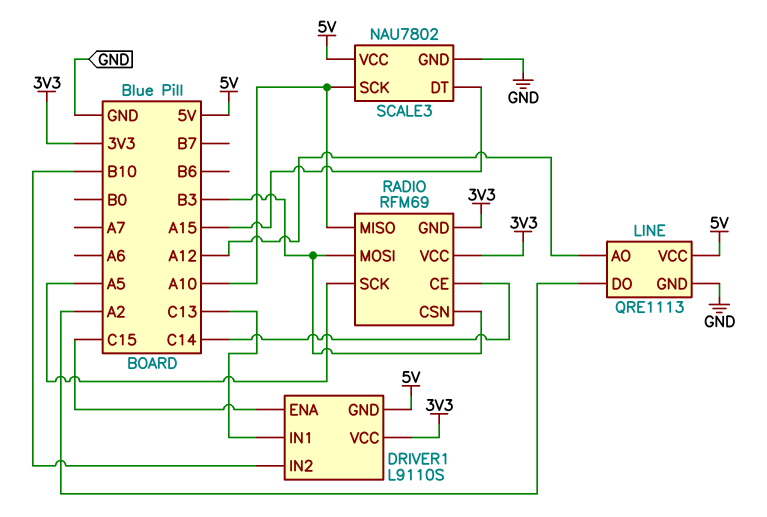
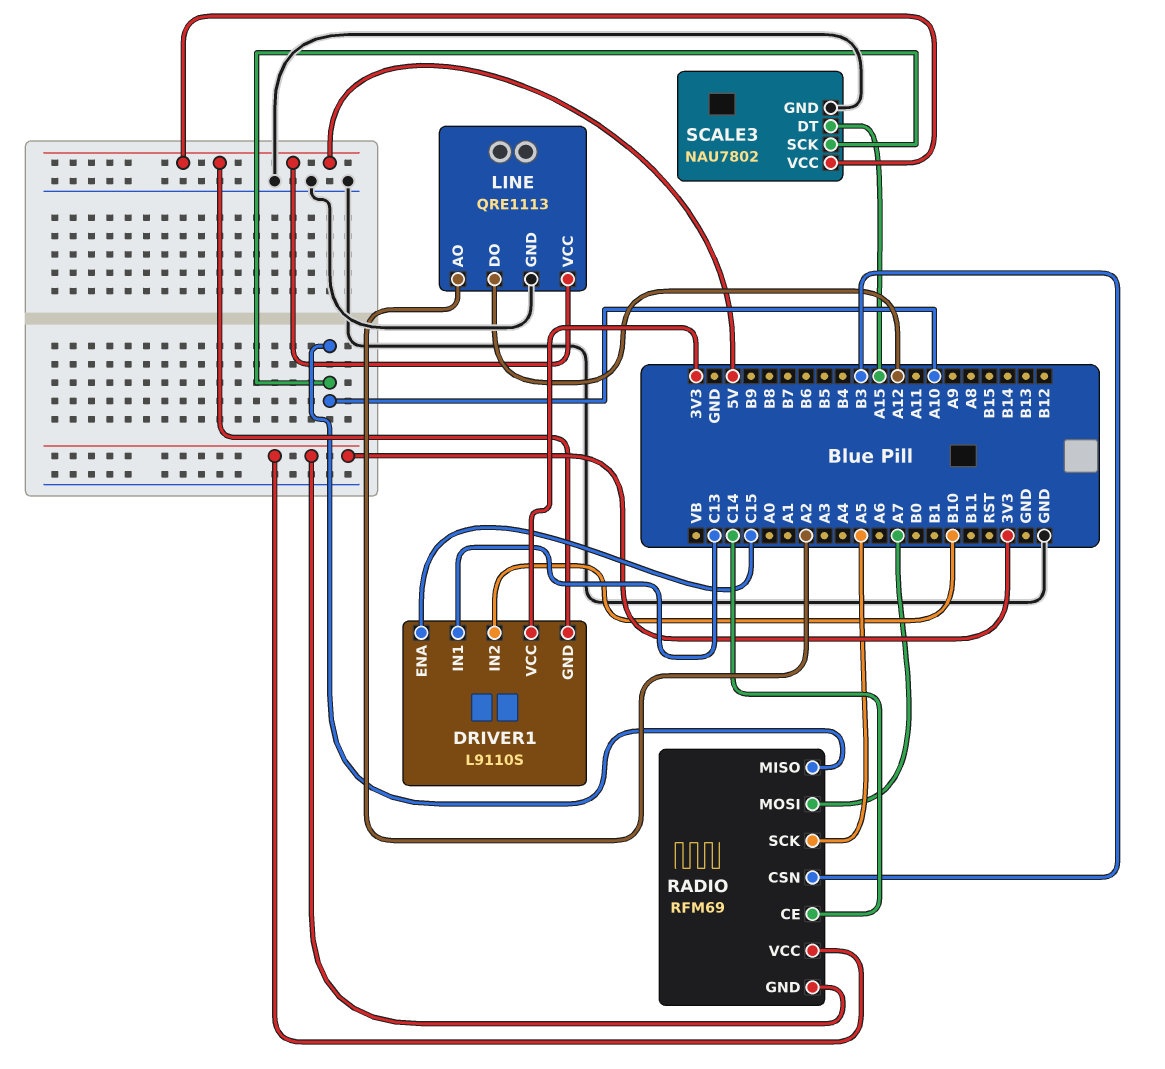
LINE pin AO: A12 -> A2
LINE pin DO: A2 -> A12
RADIO pin MOSI: B3 -> A7

